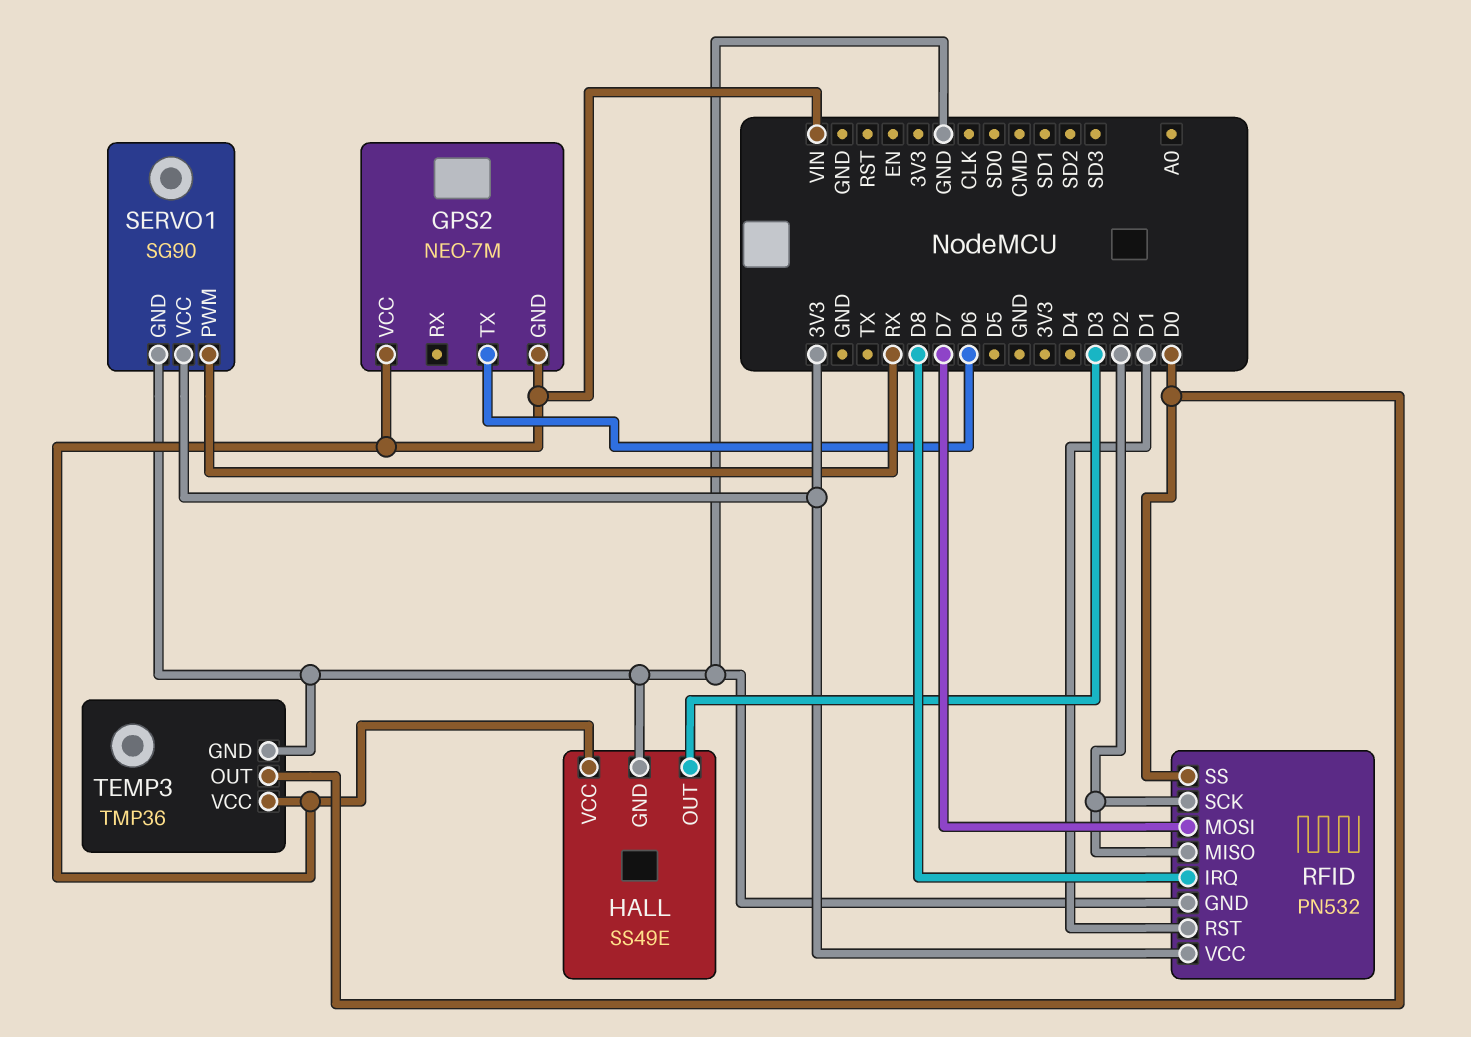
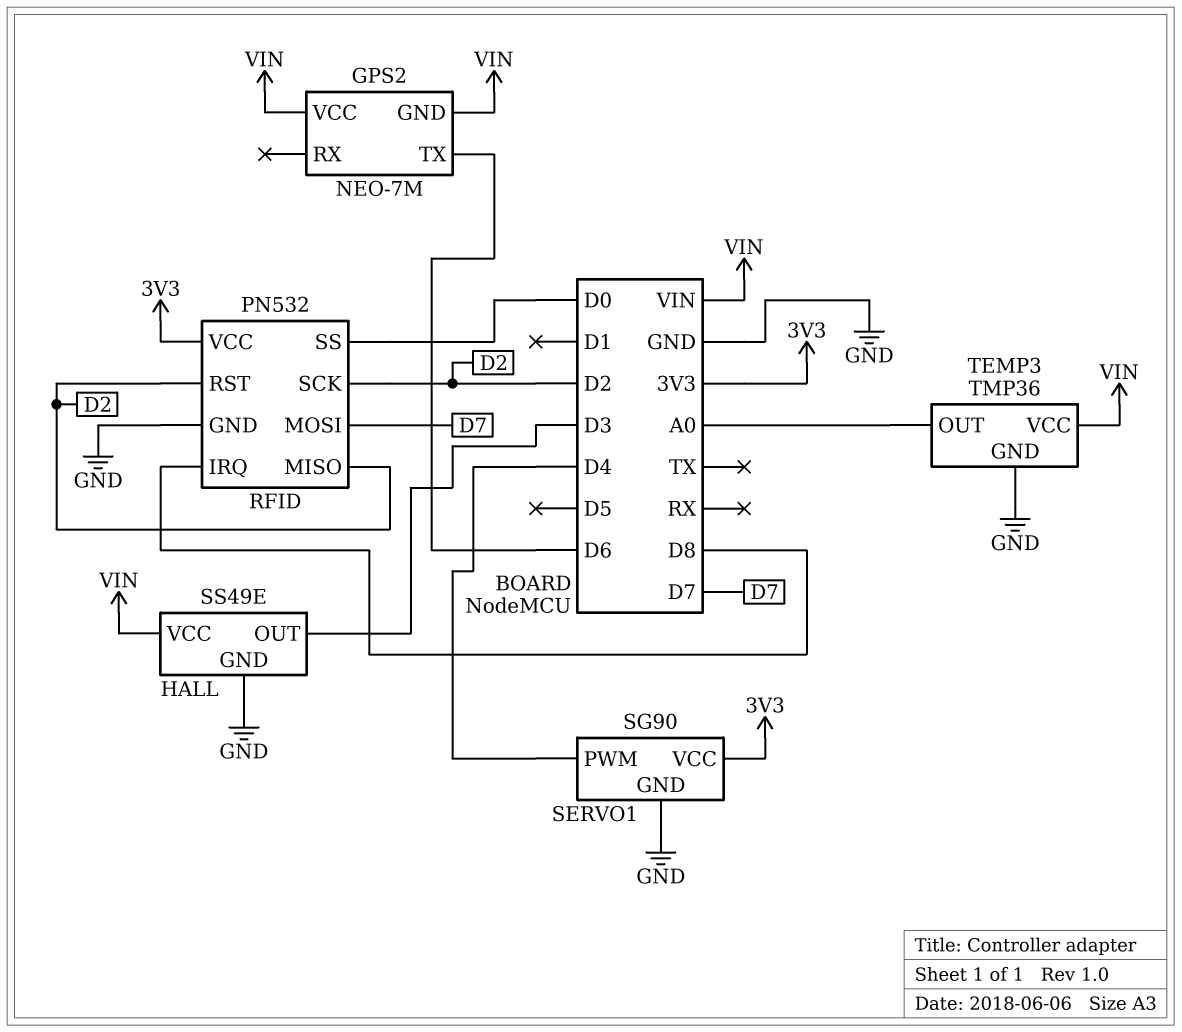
RFID pin RST: D1 -> D2
SERVO1 pin PWM: RX -> D4
TEMP3 pin OUT: D0 -> A0

